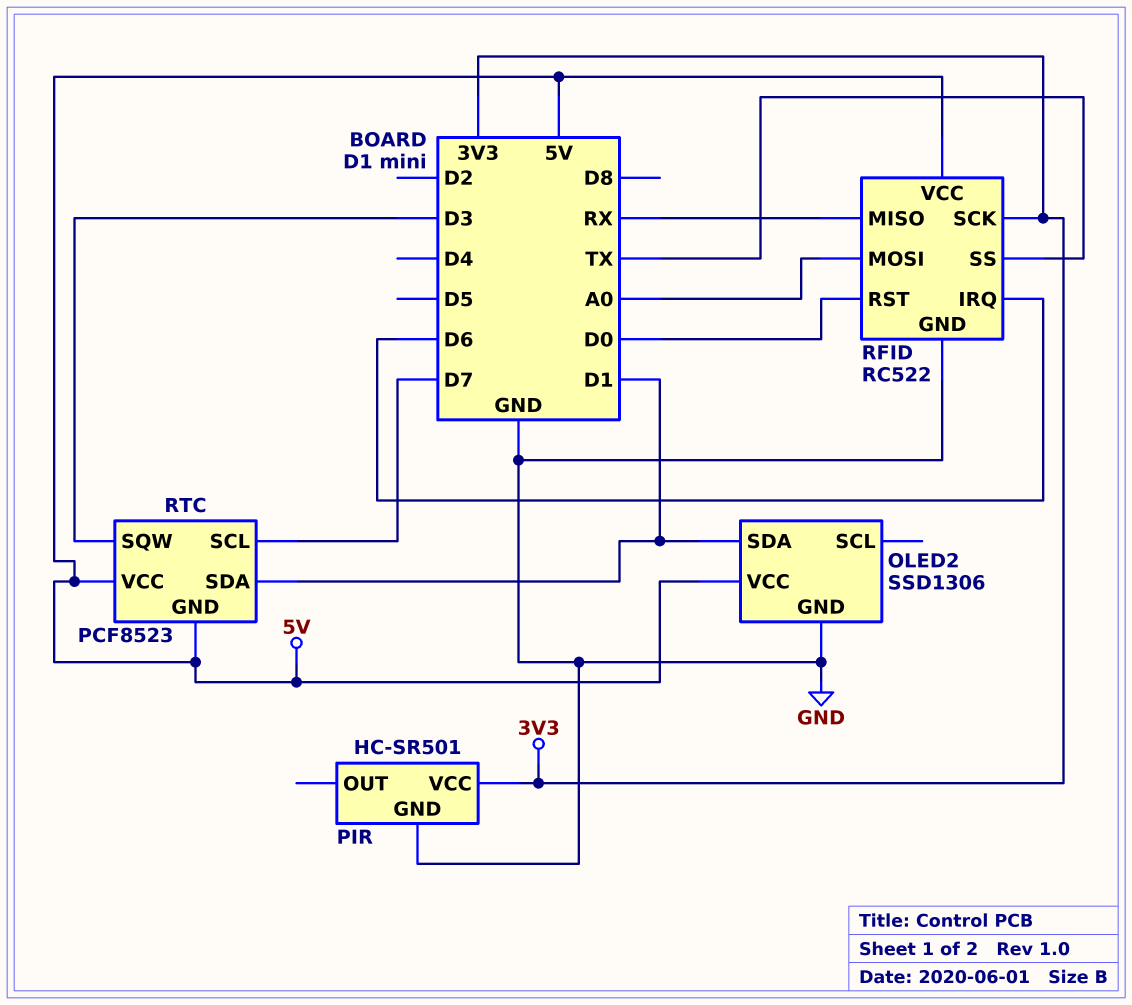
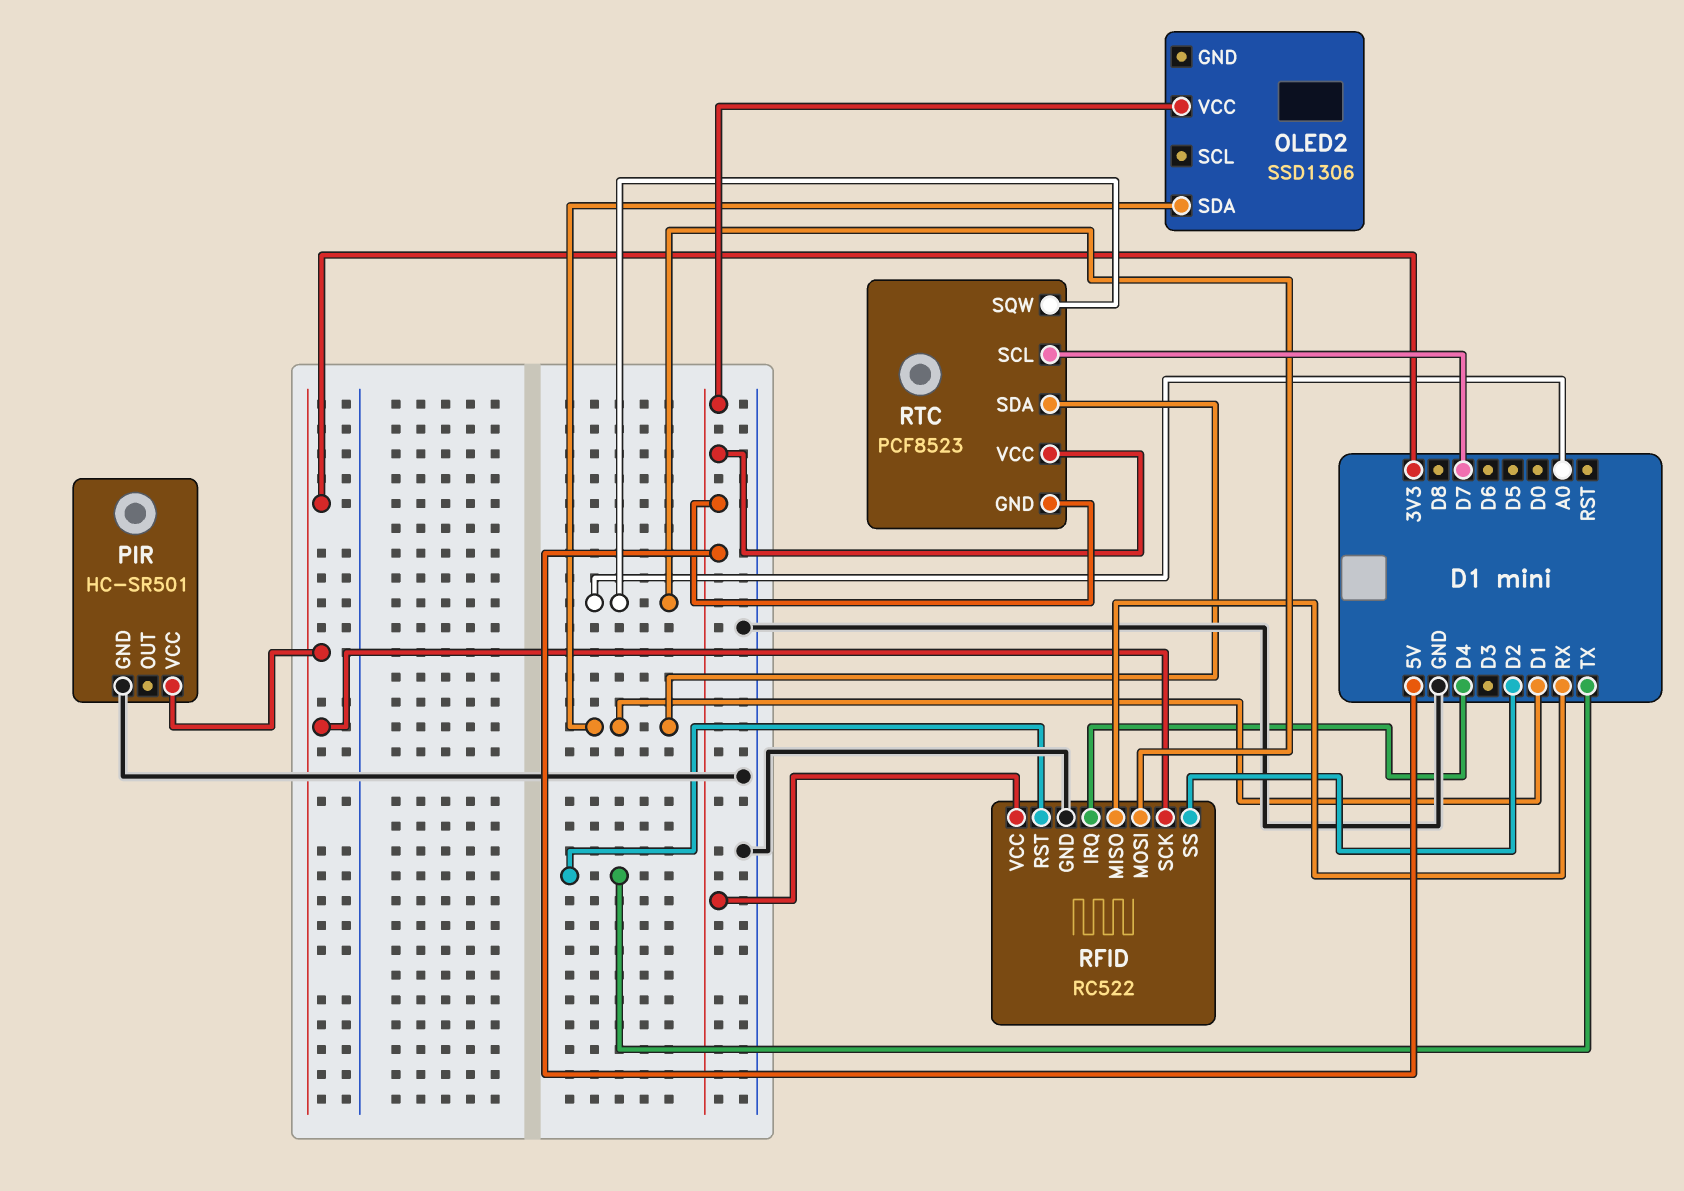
OLED2 pin GND: GND -> none
RFID pin IRQ: D6 -> D4
RFID pin RST: D0 -> TX
RFID pin SS: TX -> D2
RTC pin SQW: D3 -> A0

